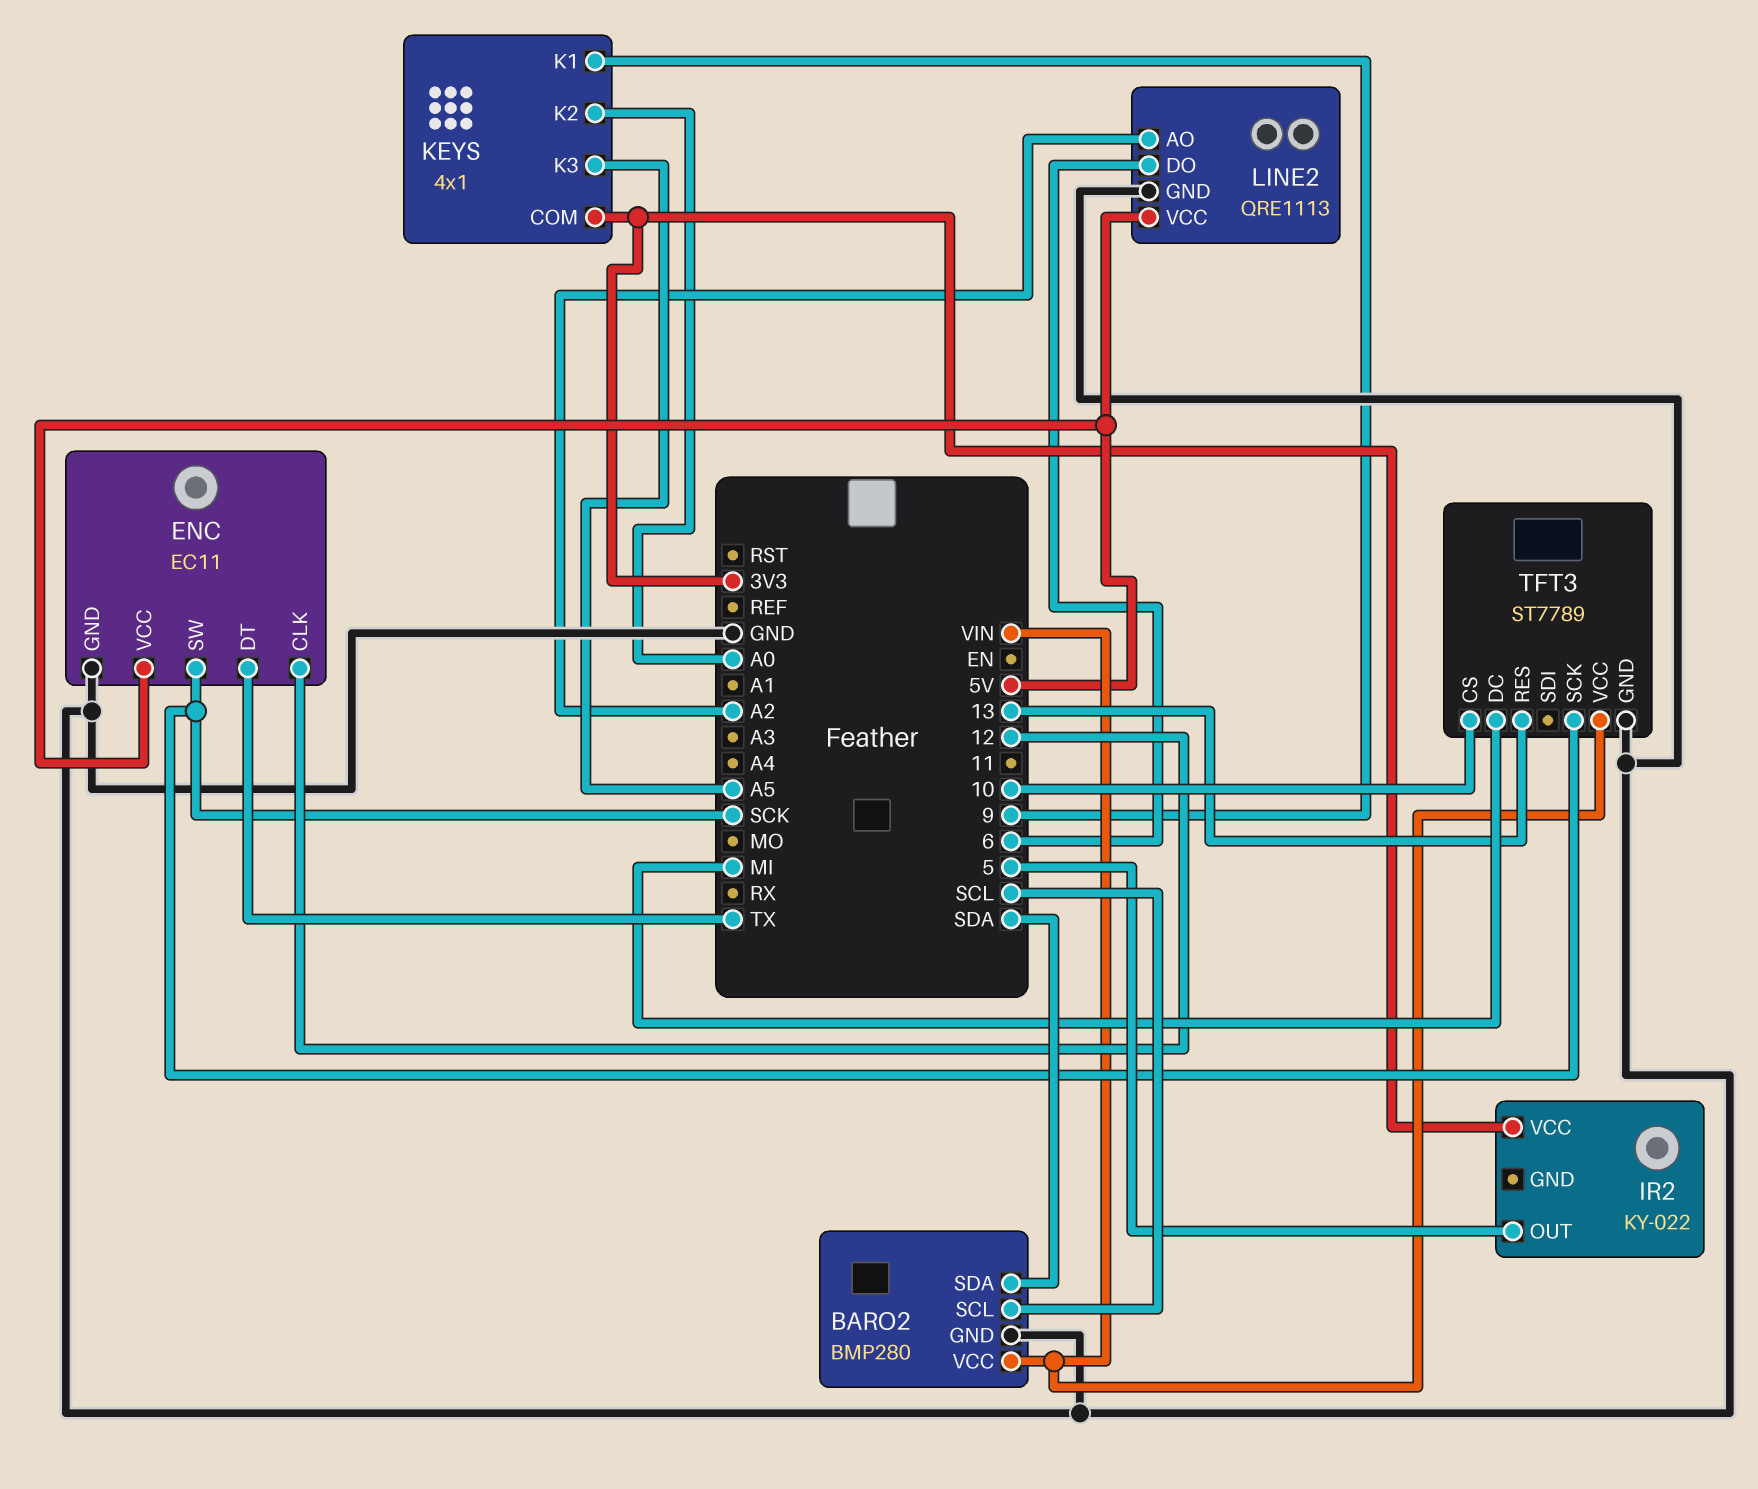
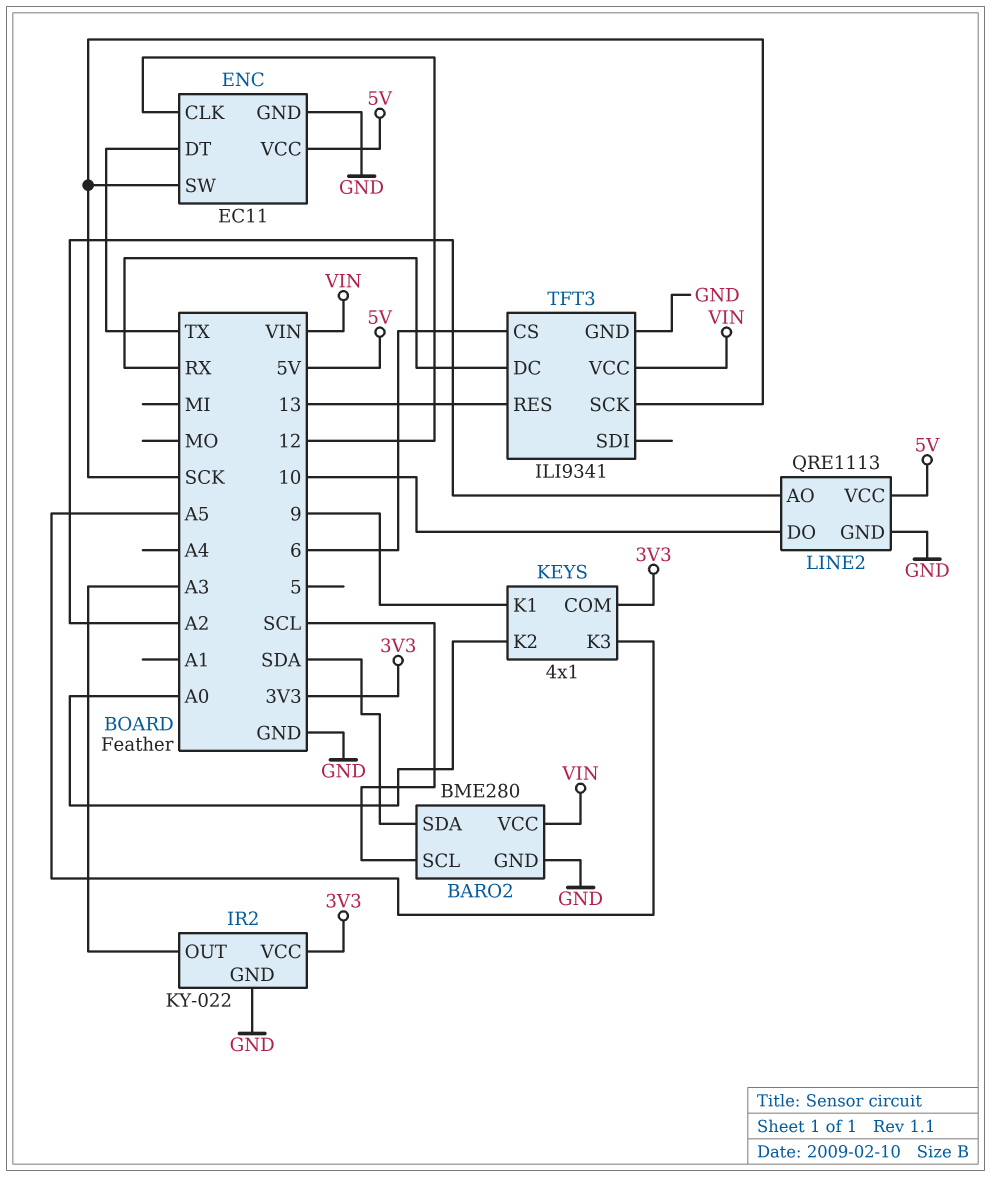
BARO2: BMP280 -> BME280
IR2 pin GND: none -> GND
IR2 pin OUT: 5 -> A3
LINE2 pin DO: 6 -> 10
TFT3: ST7789 -> ILI9341
TFT3 pin CS: 10 -> 6
TFT3 pin DC: MI -> RX

